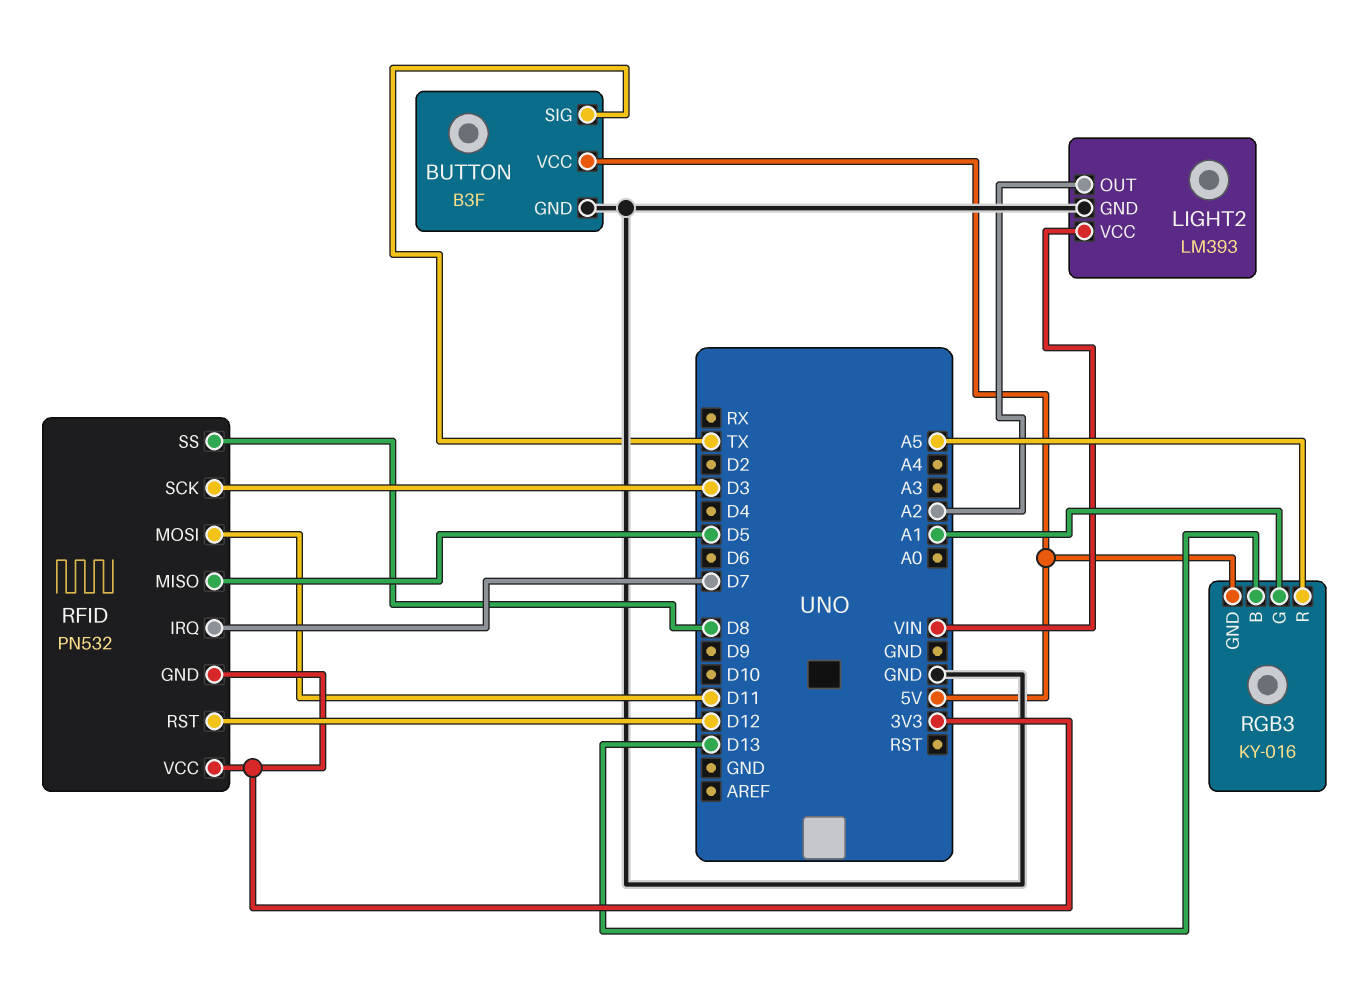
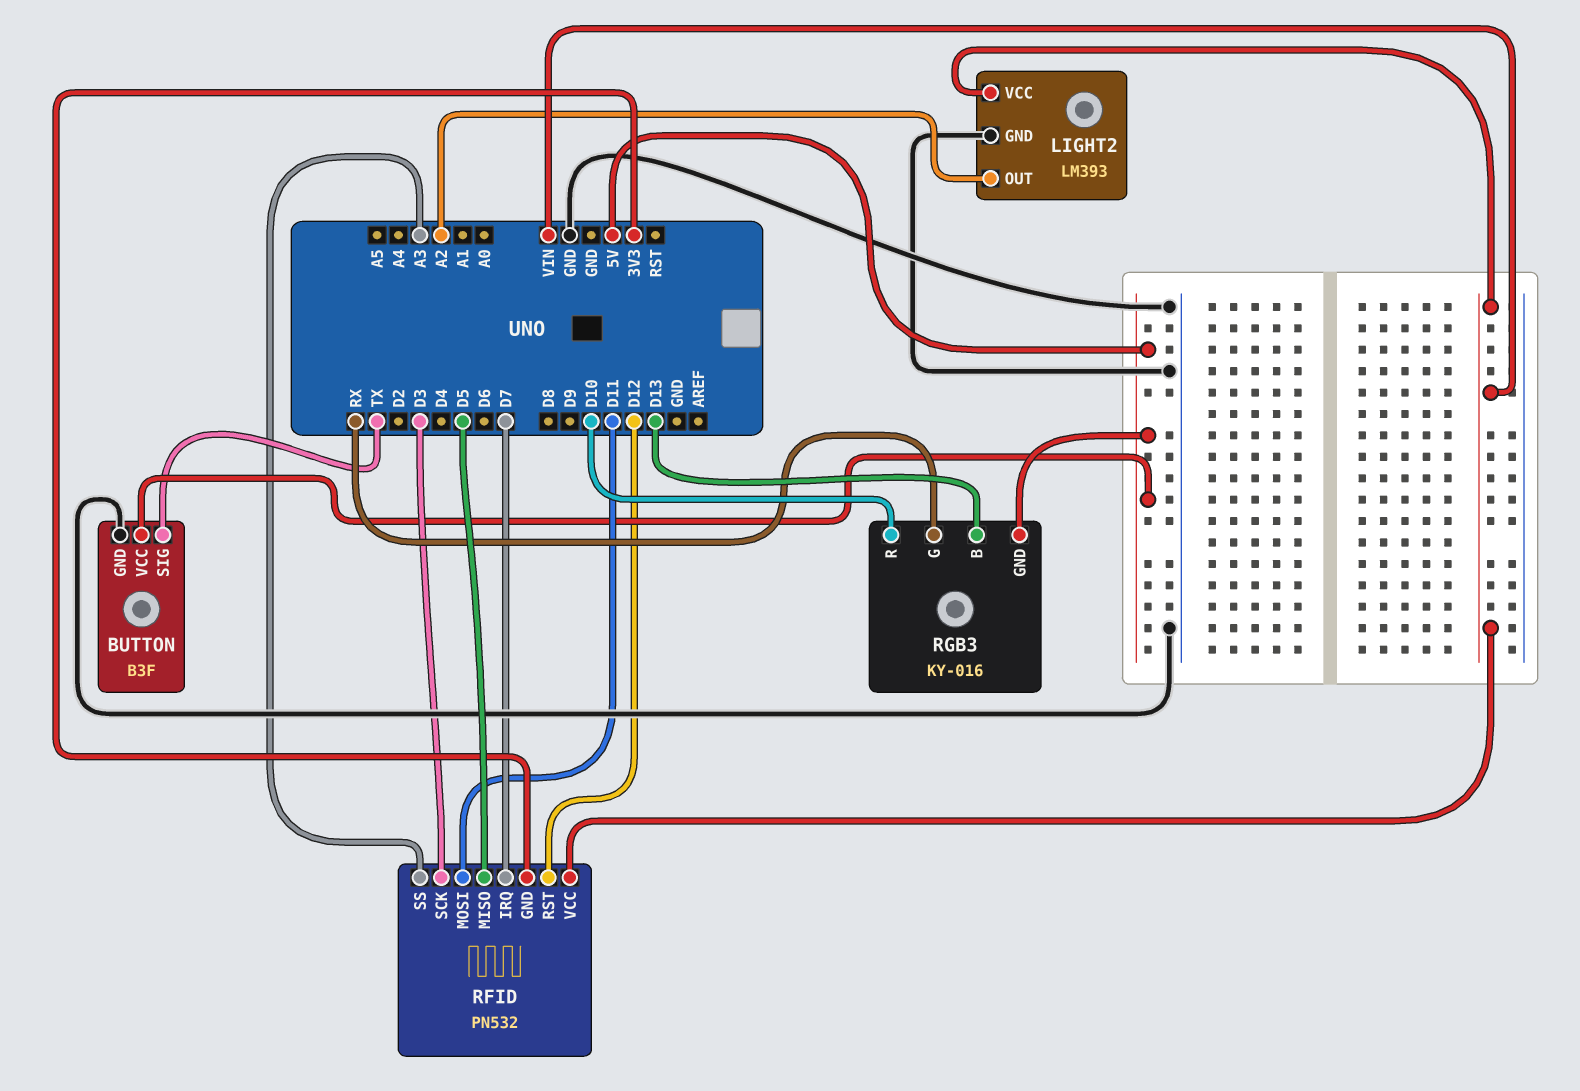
RFID pin SS: D8 -> A3
RFID pin VCC: 3V3 -> VIN
RGB3 pin G: A1 -> RX
RGB3 pin R: A5 -> D10

